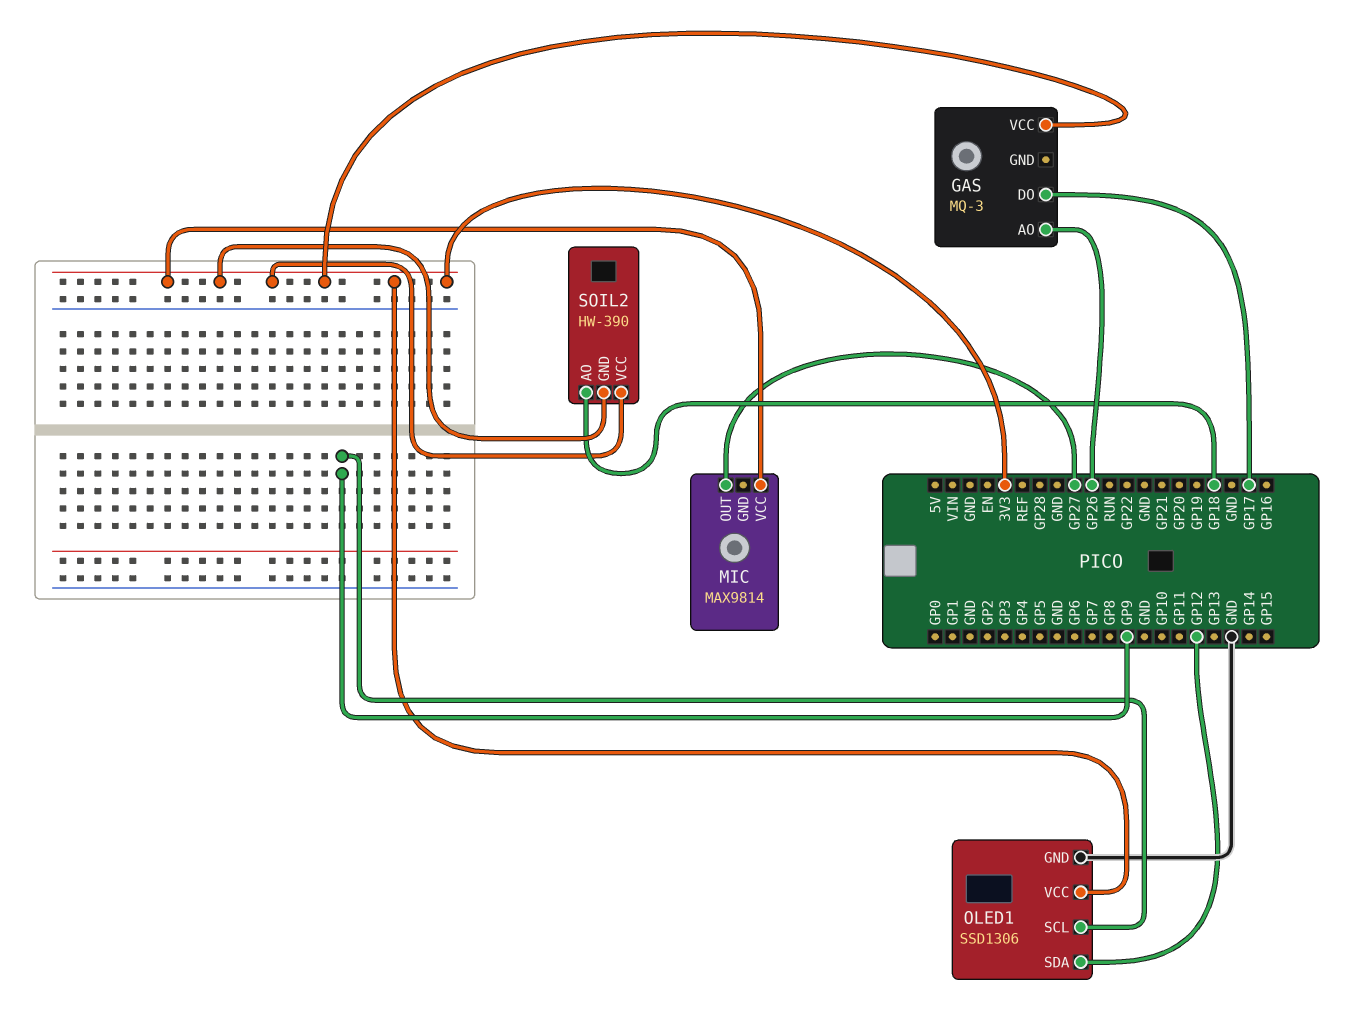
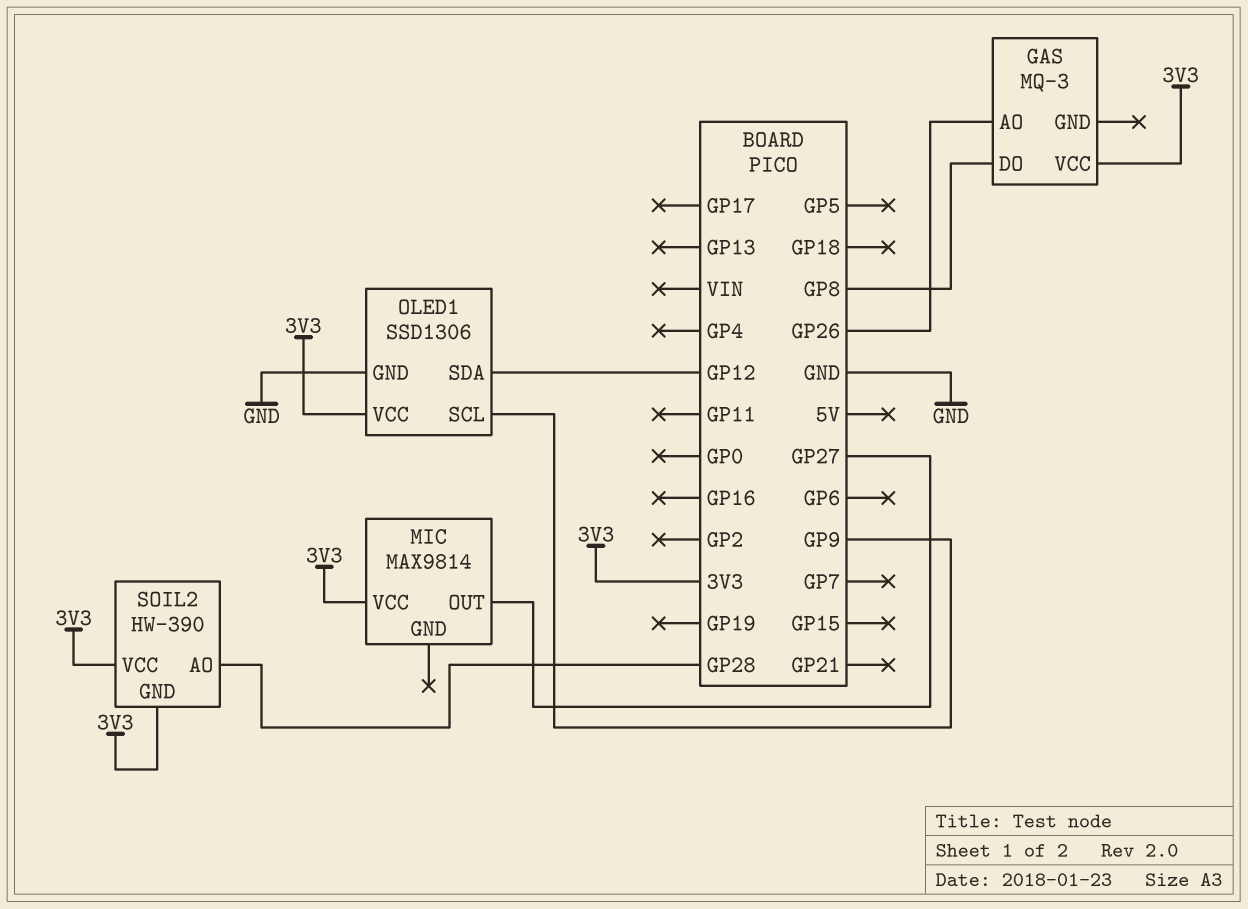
GAS pin DO: GP17 -> GP8
SOIL2 pin AO: GP18 -> GP28

